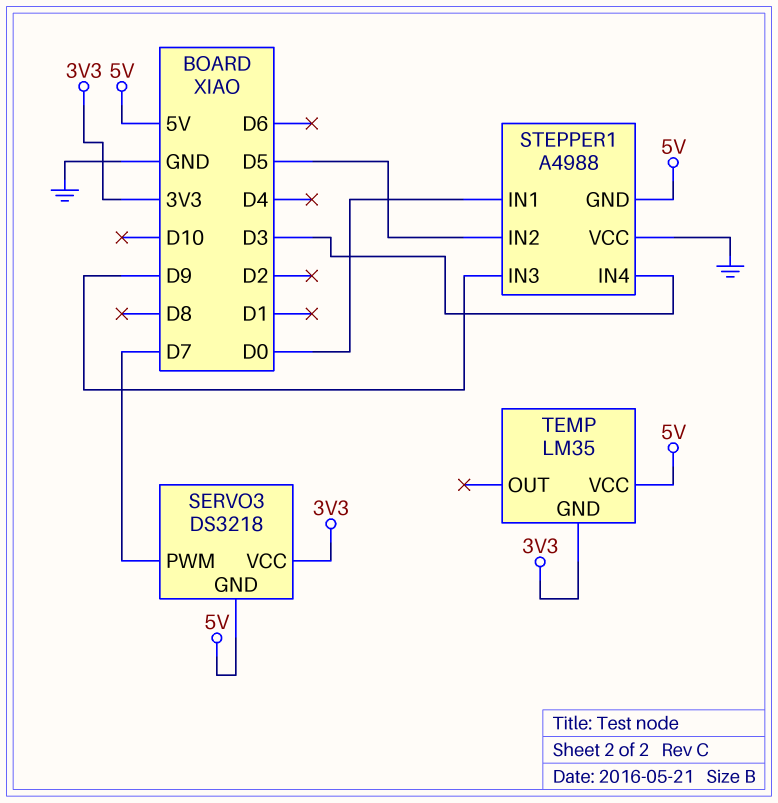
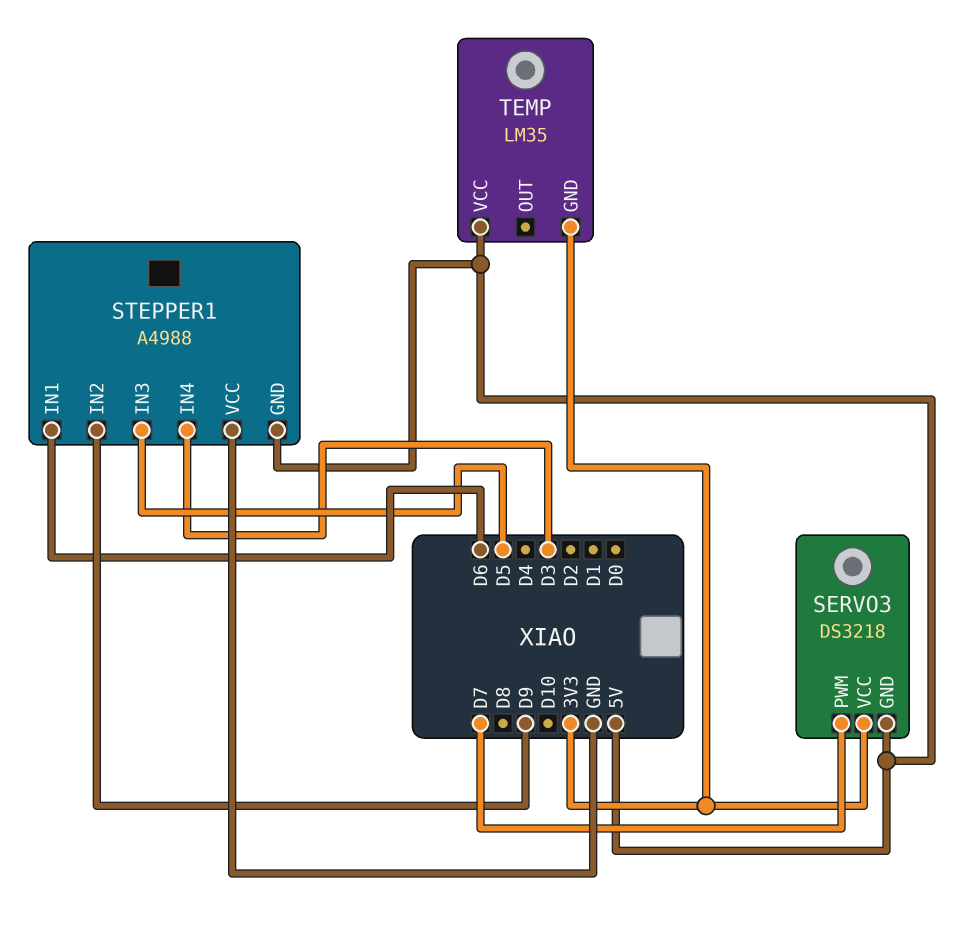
STEPPER1 pin IN1: D0 -> D6
STEPPER1 pin IN2: D5 -> D9
STEPPER1 pin IN3: D9 -> D5

